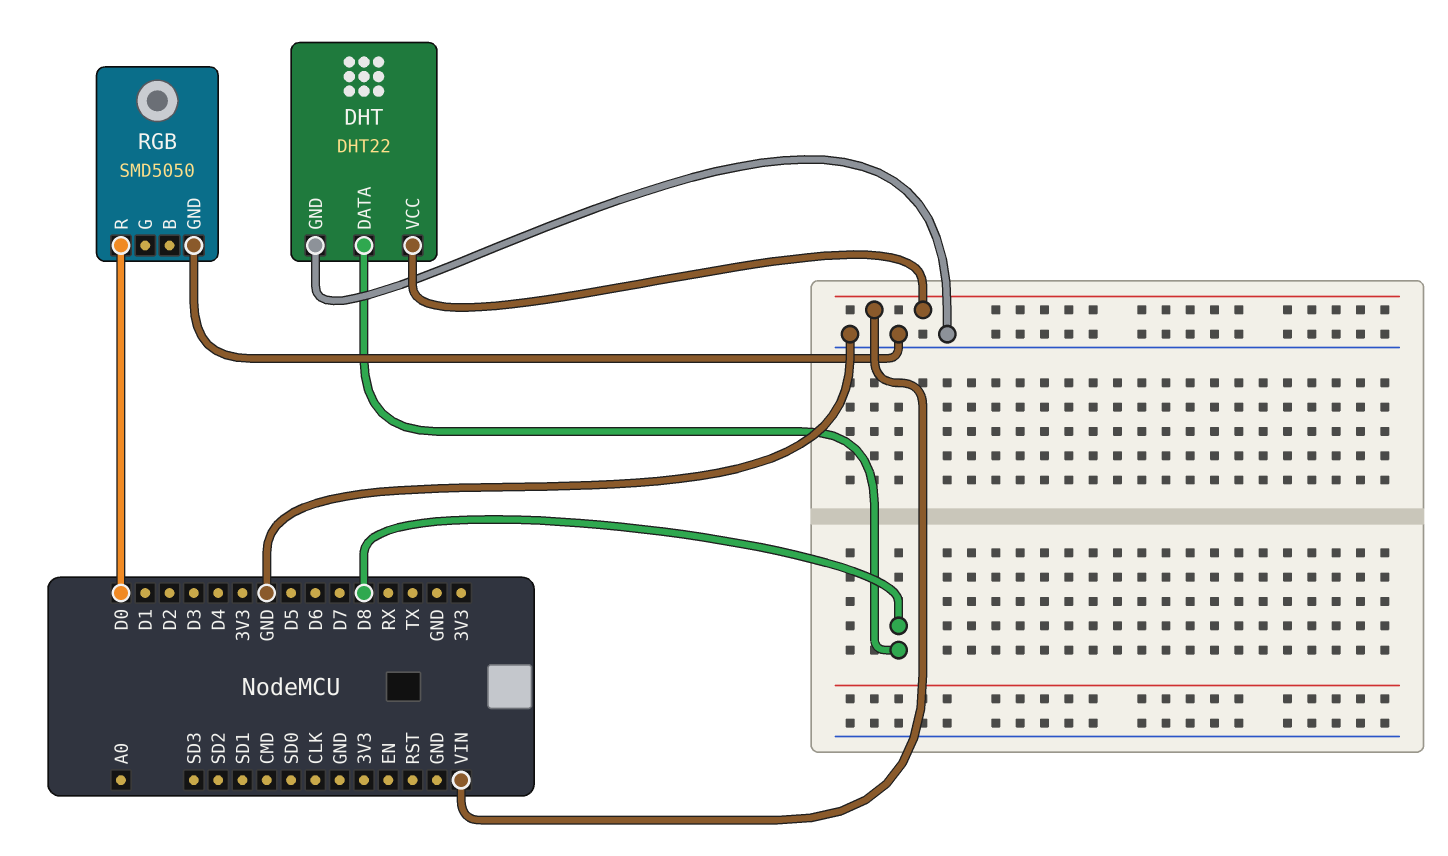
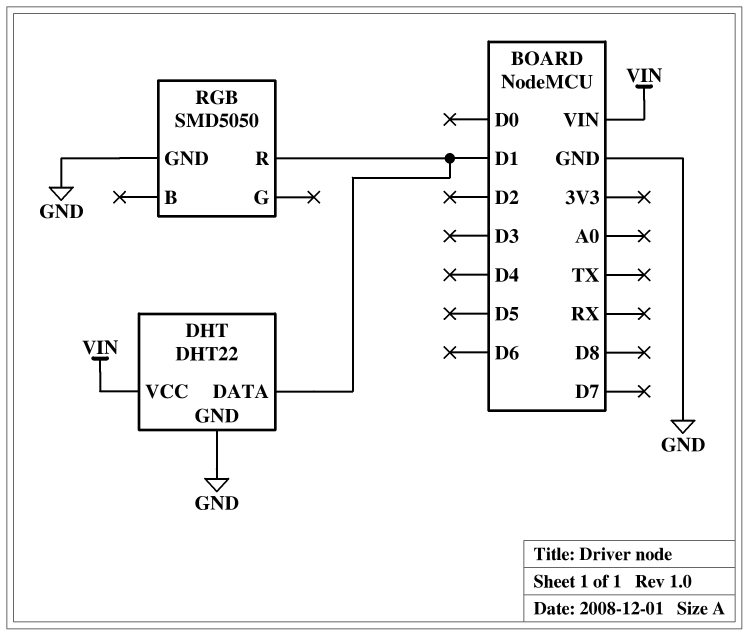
DHT pin DATA: D8 -> D1
RGB pin R: D0 -> D1

